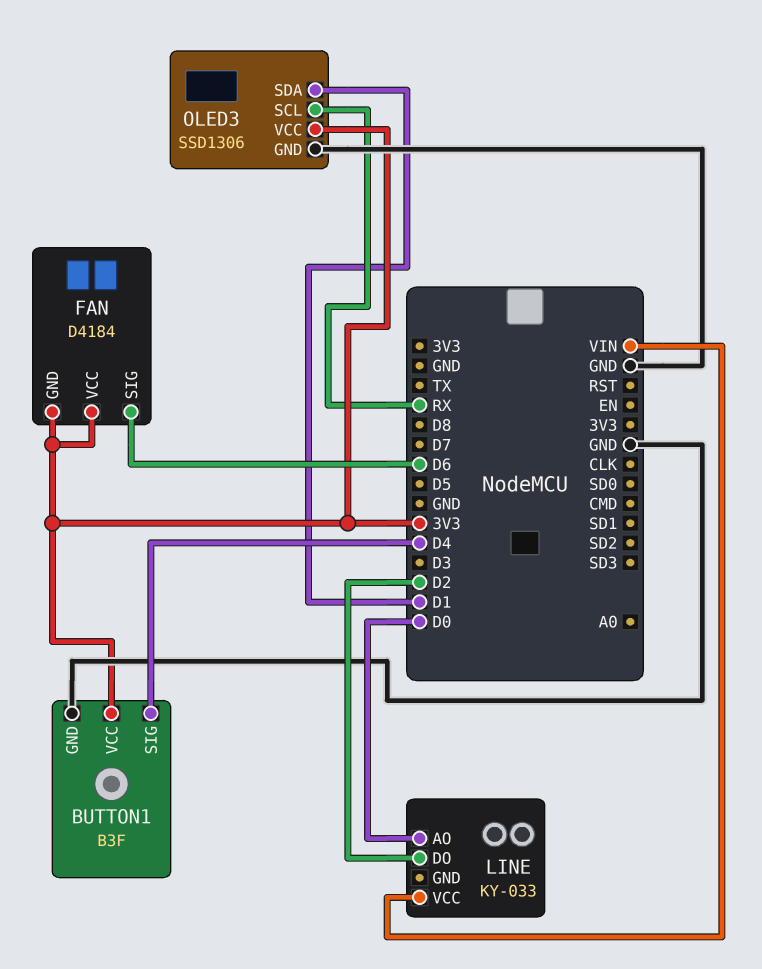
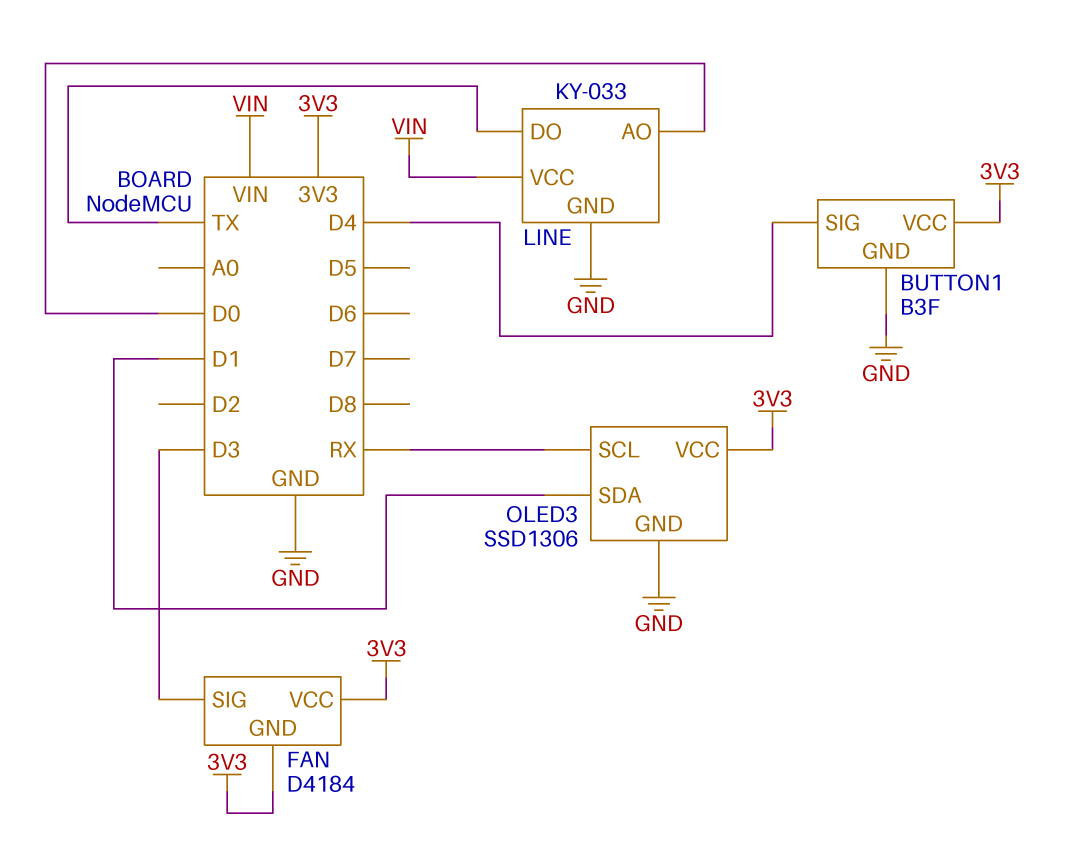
FAN pin SIG: D6 -> D3
LINE pin DO: D2 -> TX
LINE pin GND: none -> GND

